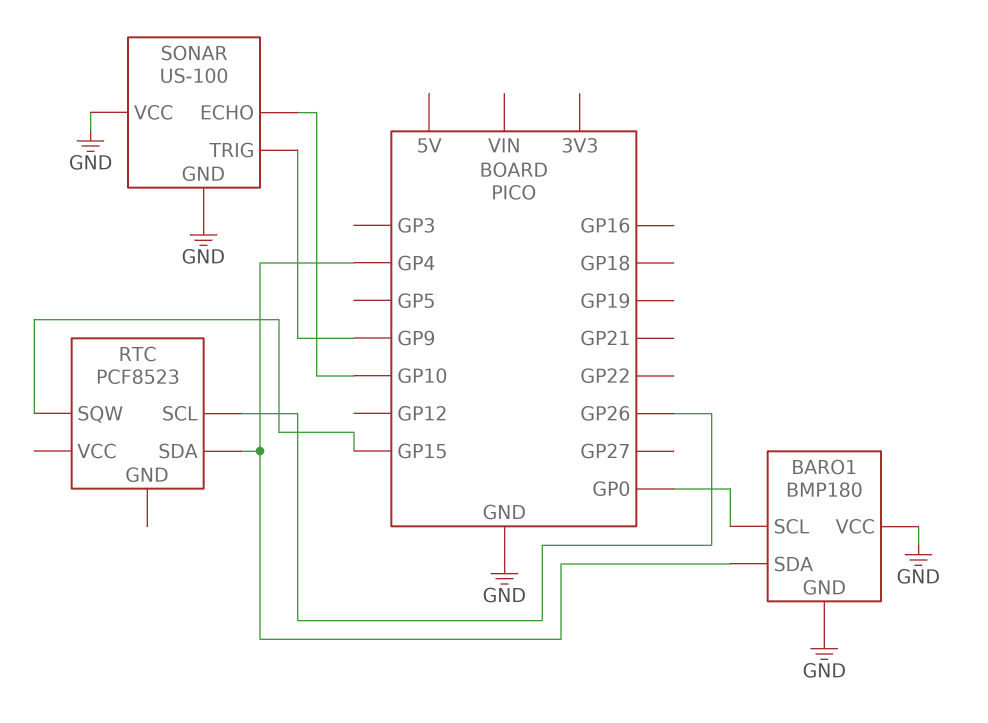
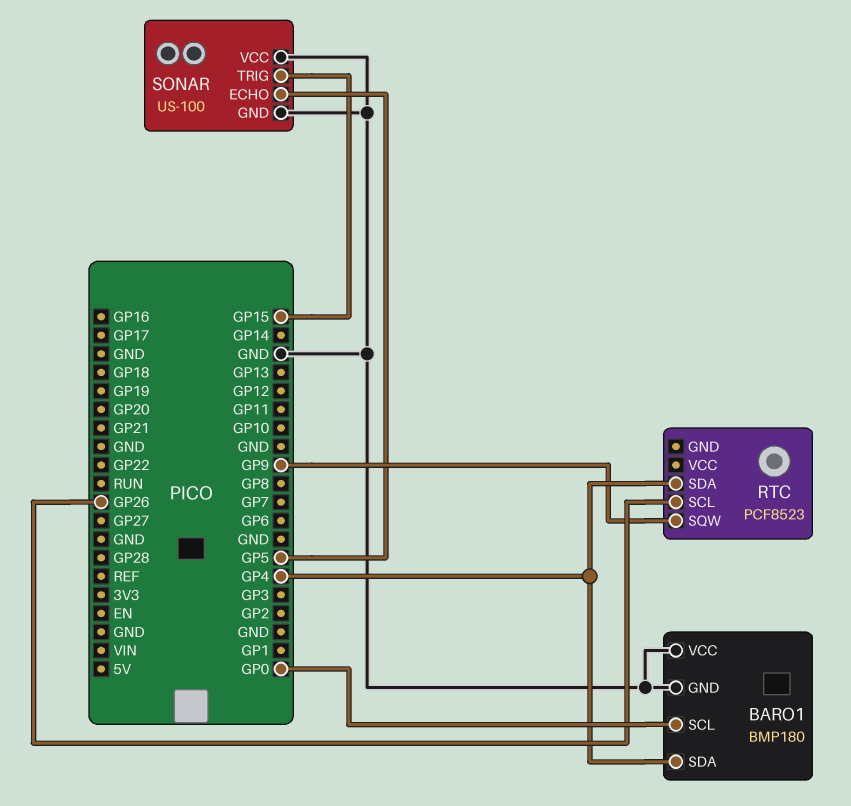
RTC pin SQW: GP15 -> GP9
SONAR pin ECHO: GP10 -> GP5
SONAR pin TRIG: GP9 -> GP15

